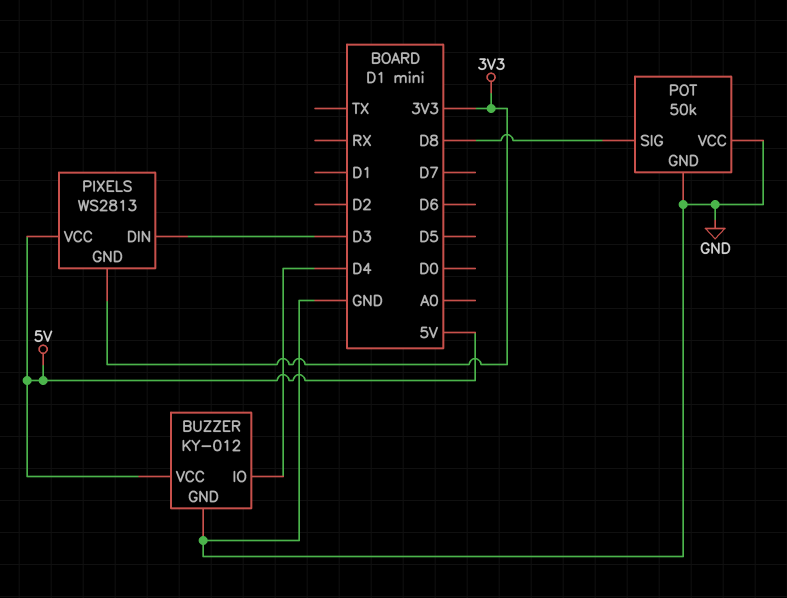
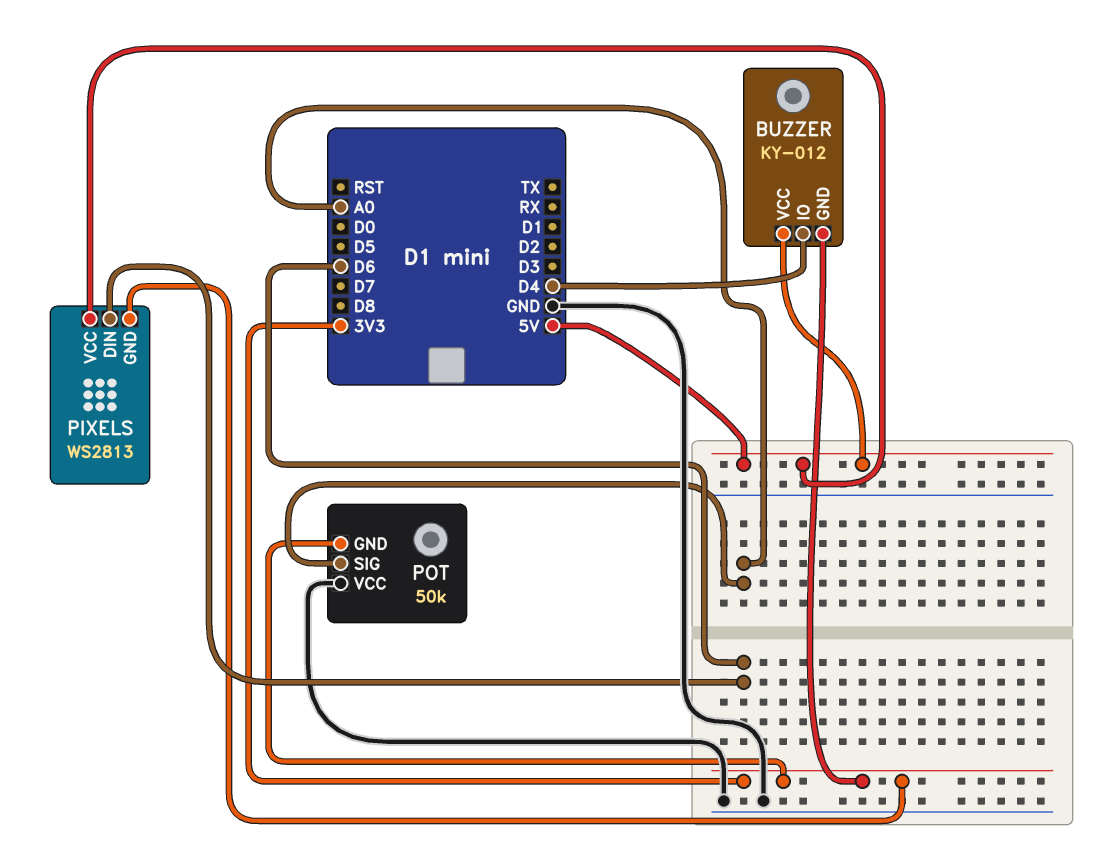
BUZZER pin GND: GND -> 3V3
PIXELS pin DIN: D3 -> D6
POT pin GND: GND -> 3V3
POT pin SIG: D8 -> A0

